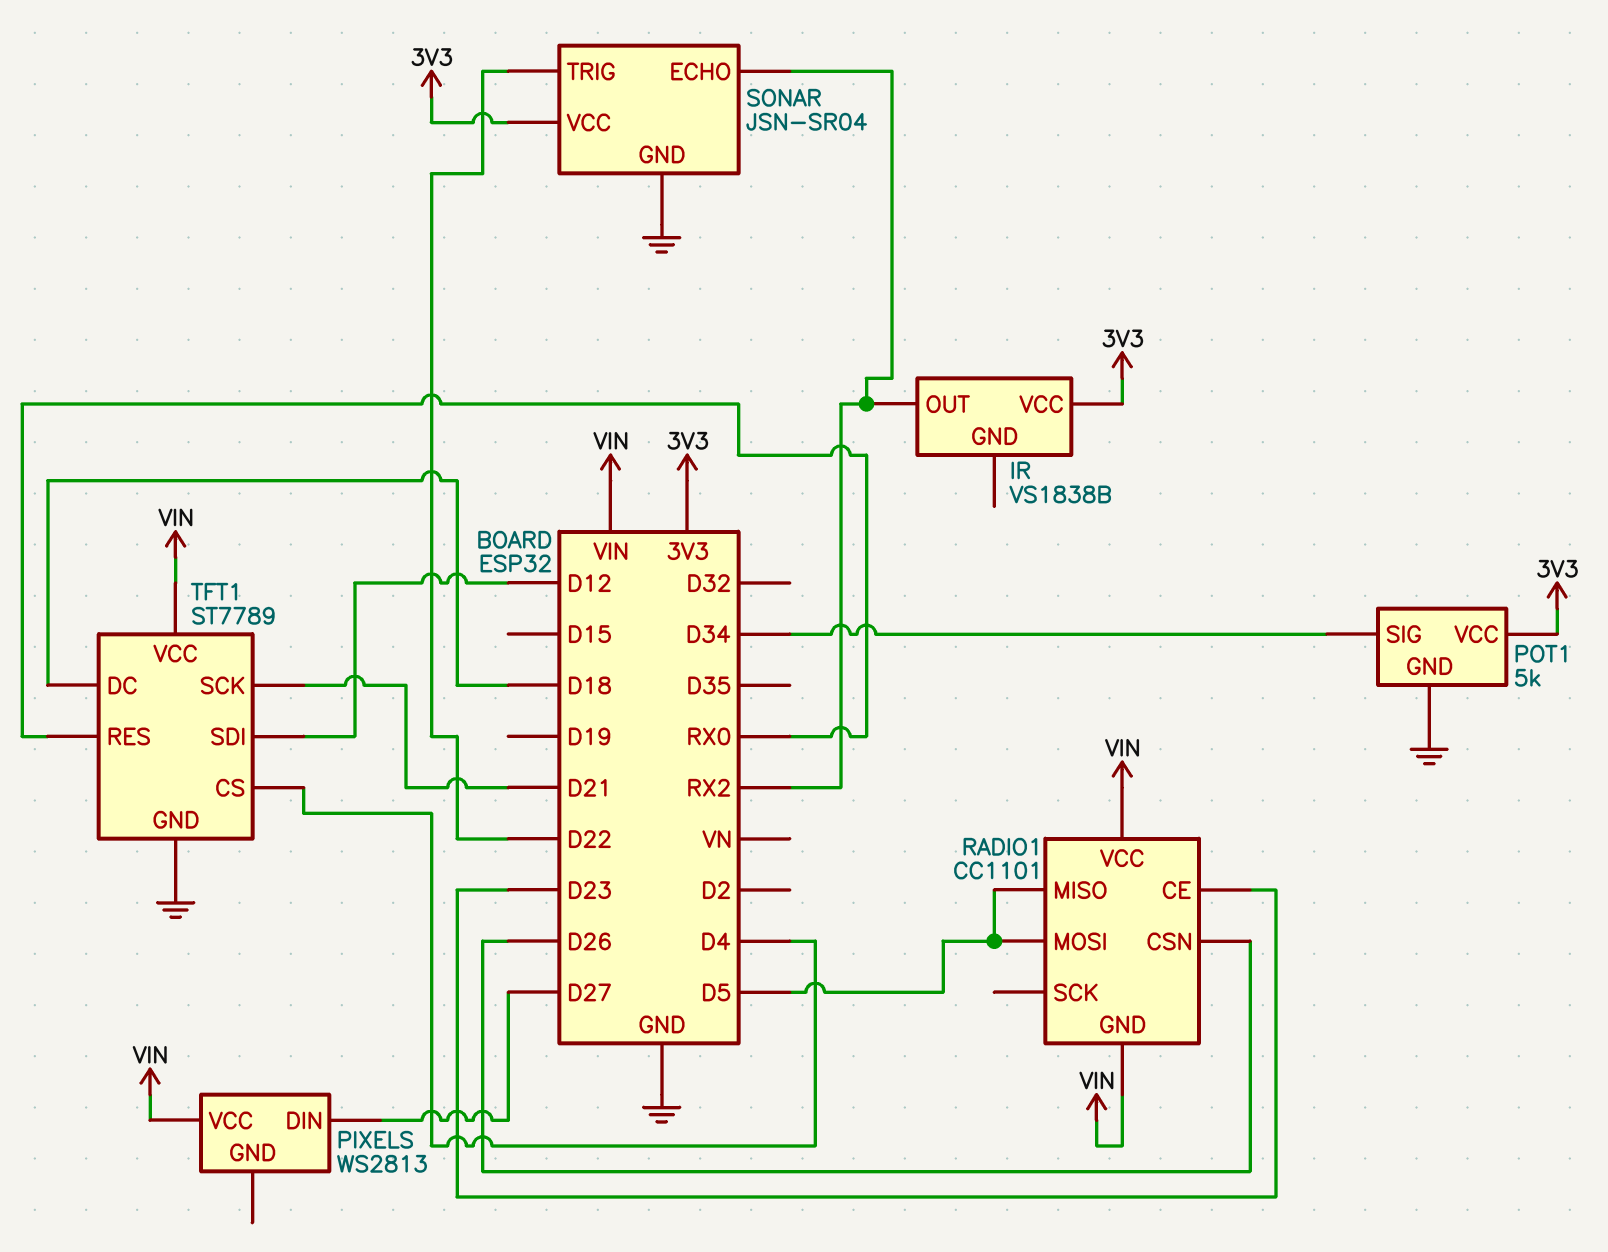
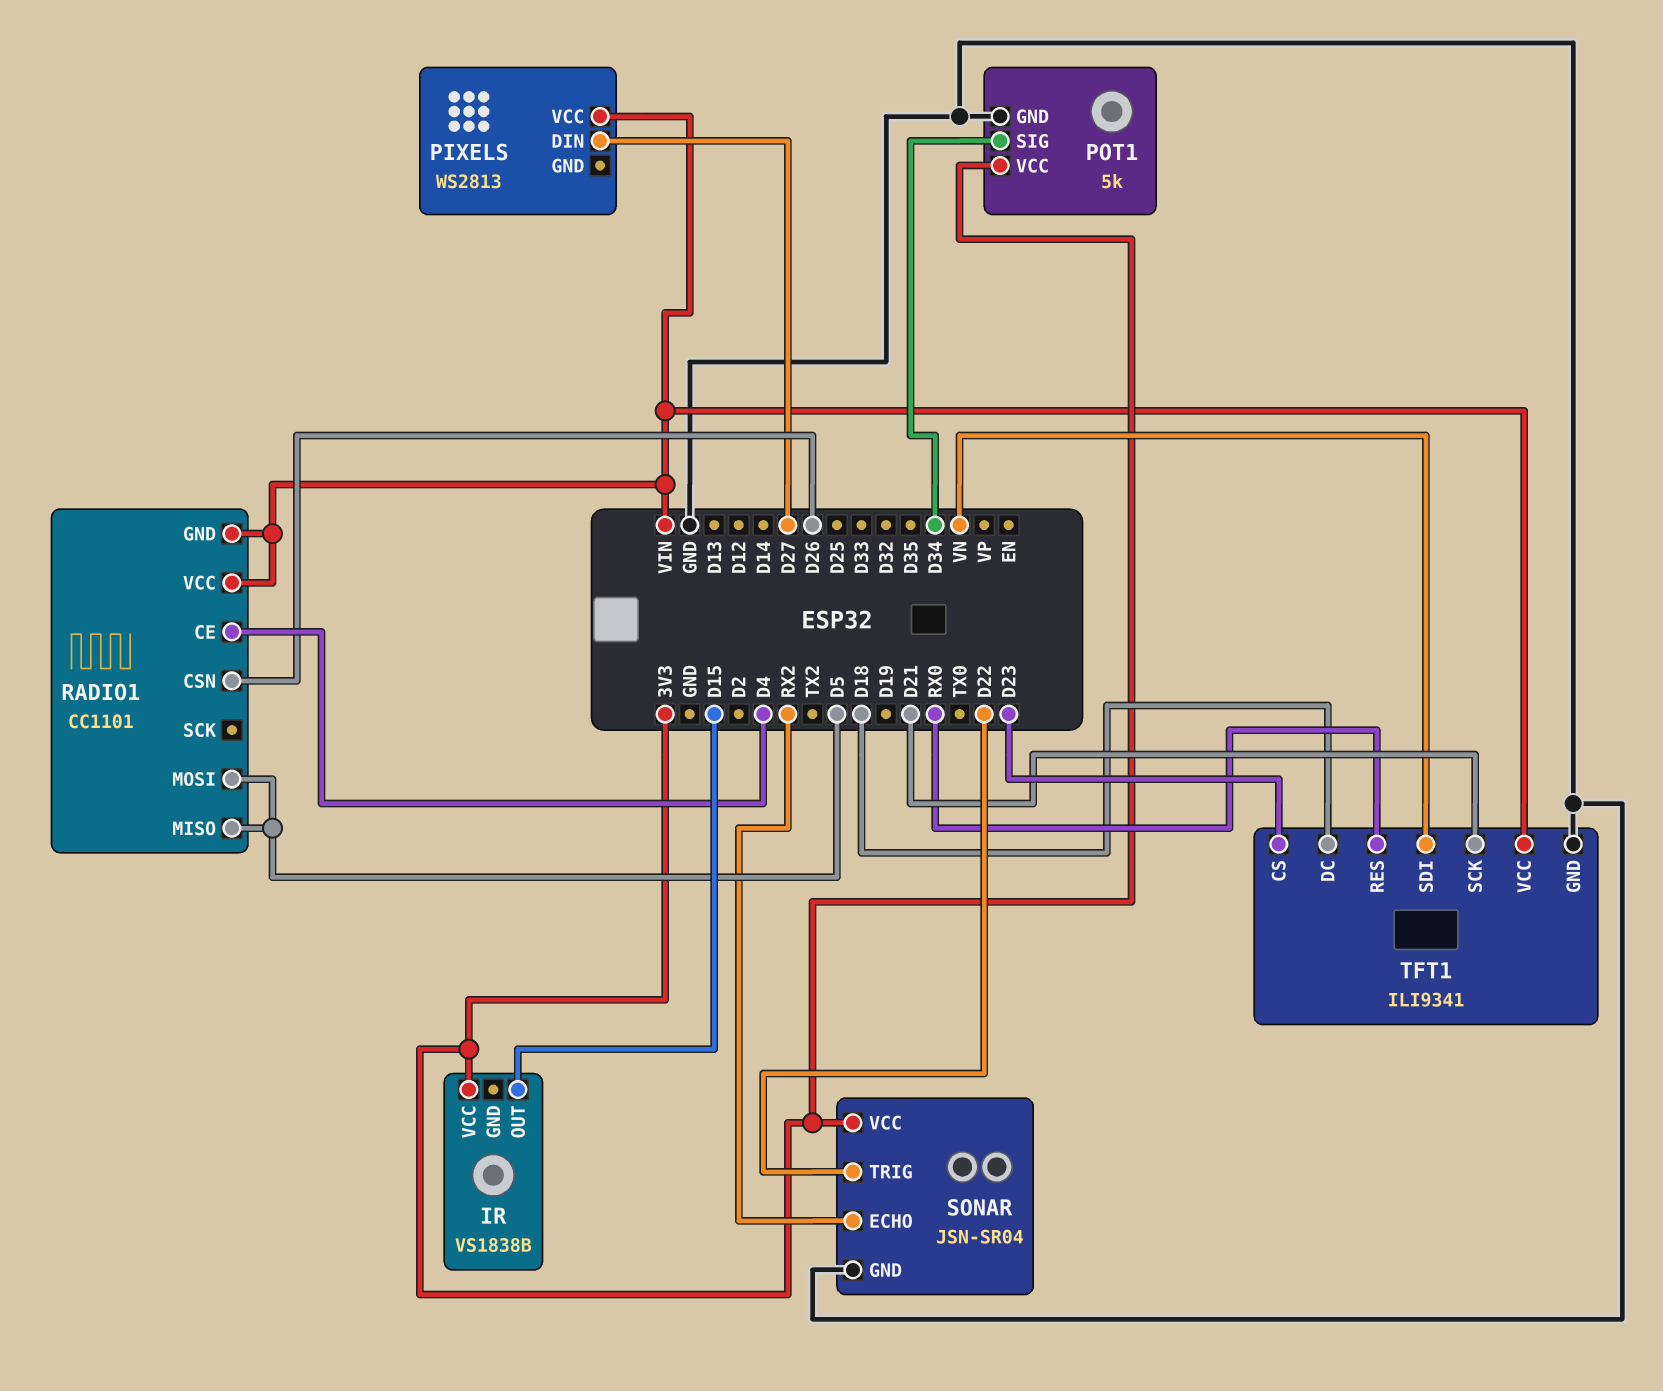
IR pin OUT: RX2 -> D15
RADIO1 pin CE: D23 -> D4
TFT1: ST7789 -> ILI9341
TFT1 pin CS: D4 -> D23
TFT1 pin SDI: D12 -> VN

